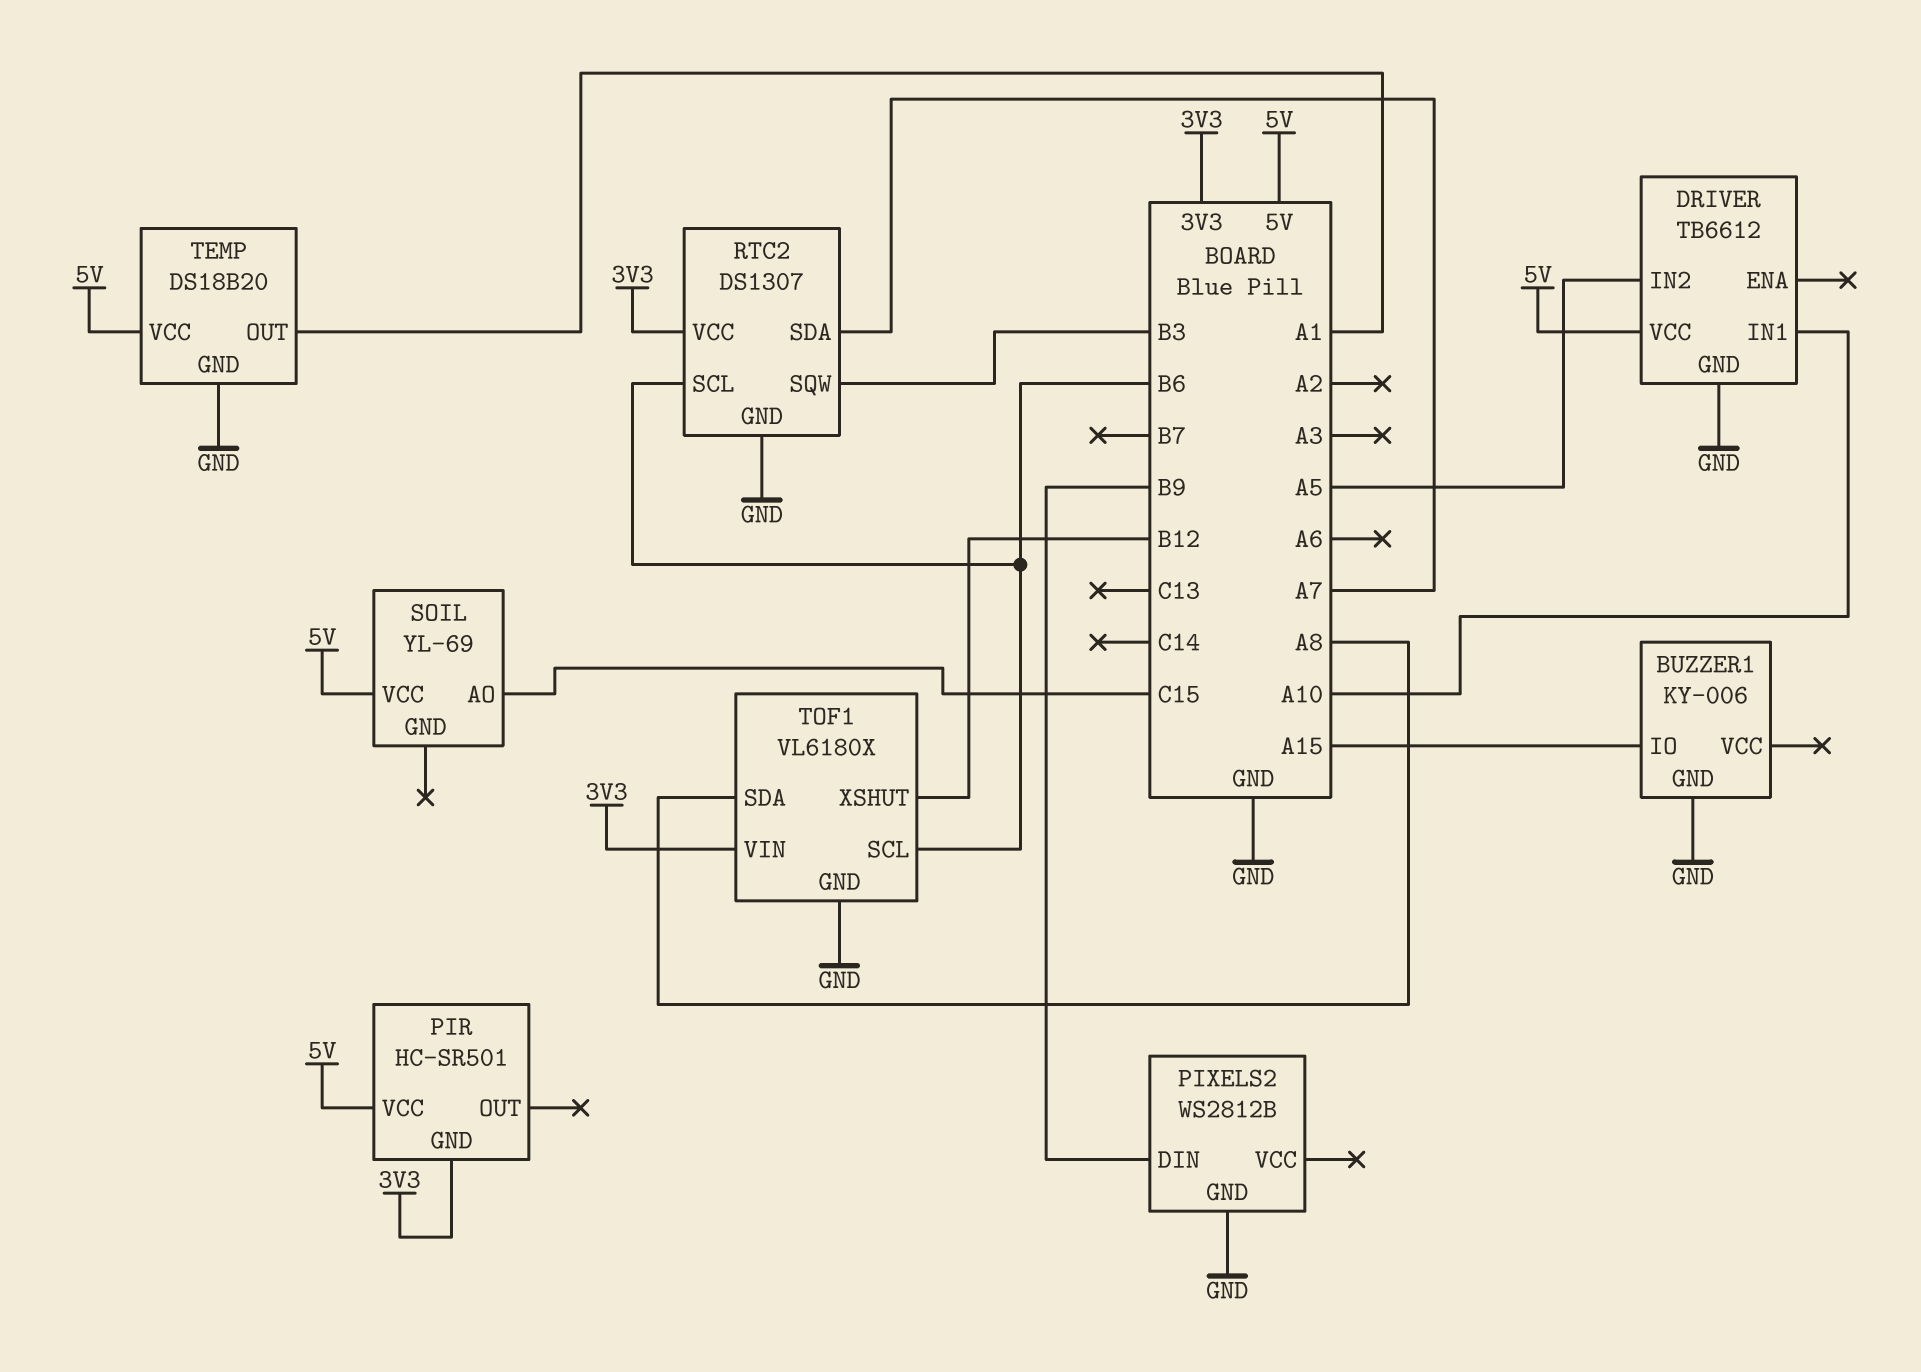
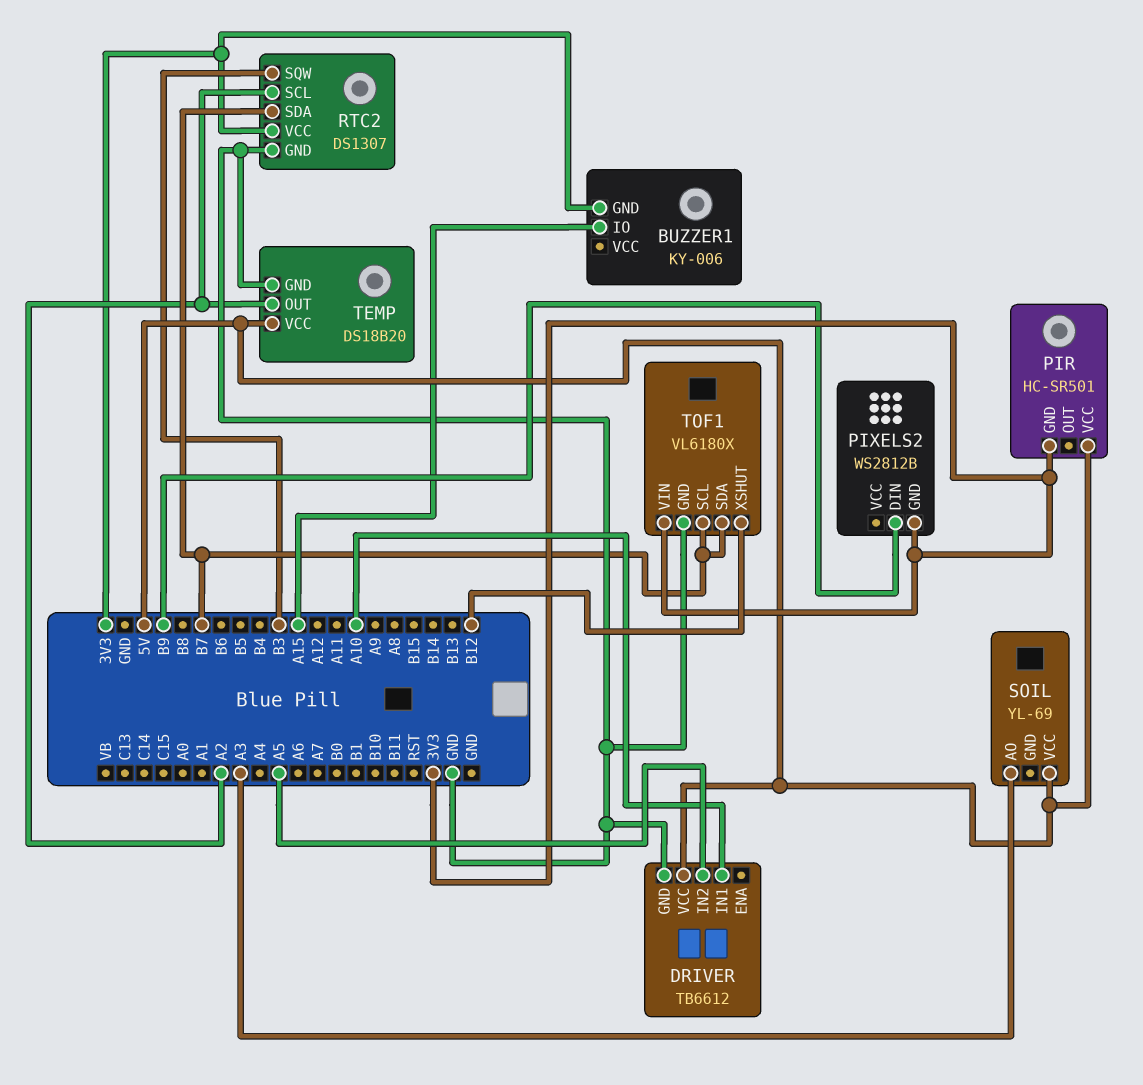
BUZZER1 pin GND: GND -> 3V3
PIXELS2 pin GND: GND -> 3V3
RTC2 pin SCL: B6 -> A2
RTC2 pin SDA: A7 -> B7
SOIL pin AO: C15 -> A3
TEMP pin OUT: A1 -> A2
TOF1 pin SCL: B6 -> B7
TOF1 pin SDA: A8 -> B7

